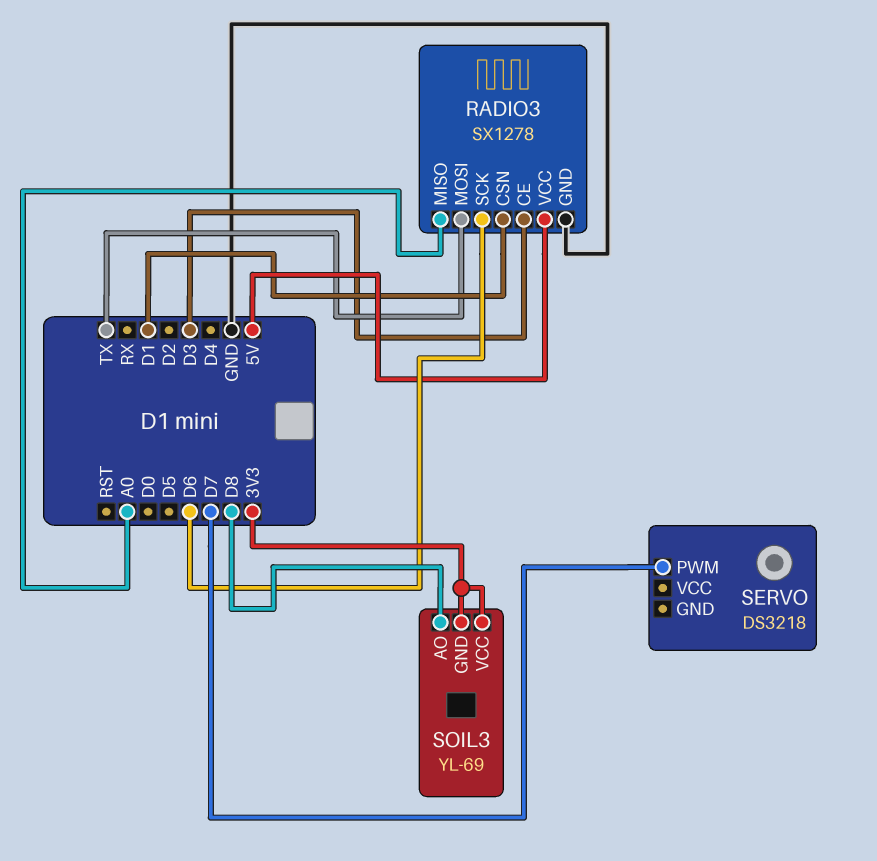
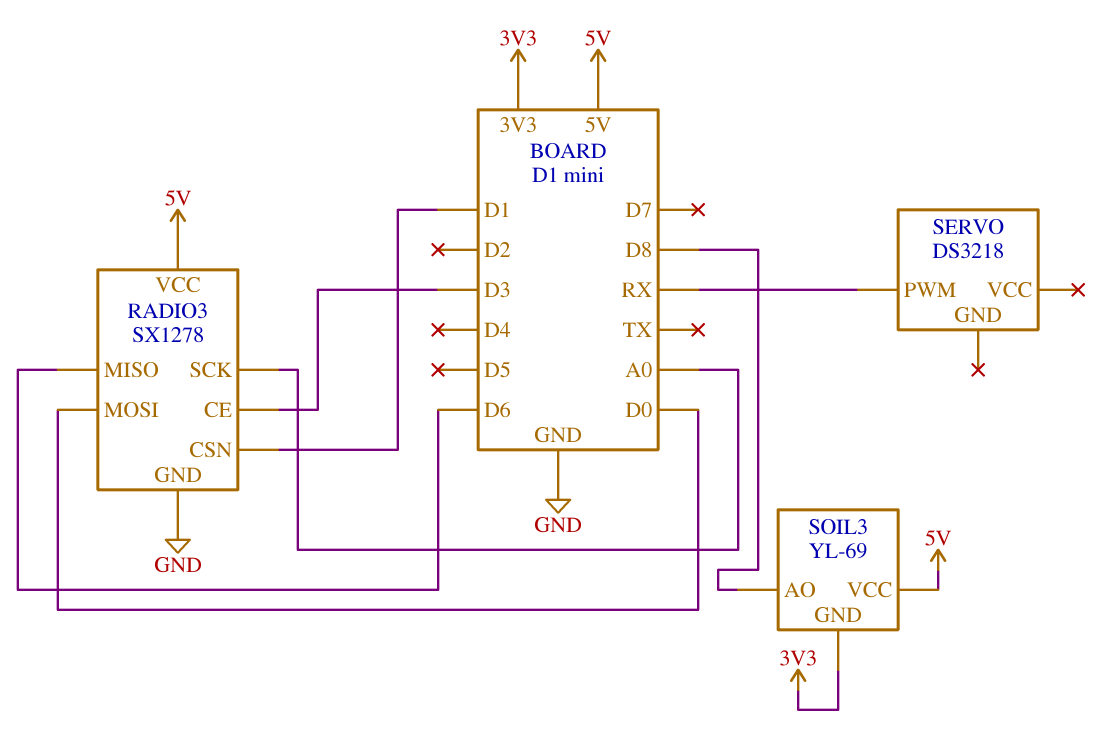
RADIO3 pin MISO: A0 -> D6
RADIO3 pin MOSI: TX -> D0
RADIO3 pin SCK: D6 -> A0
SERVO pin PWM: D7 -> RX
SOIL3 pin VCC: 3V3 -> 5V

